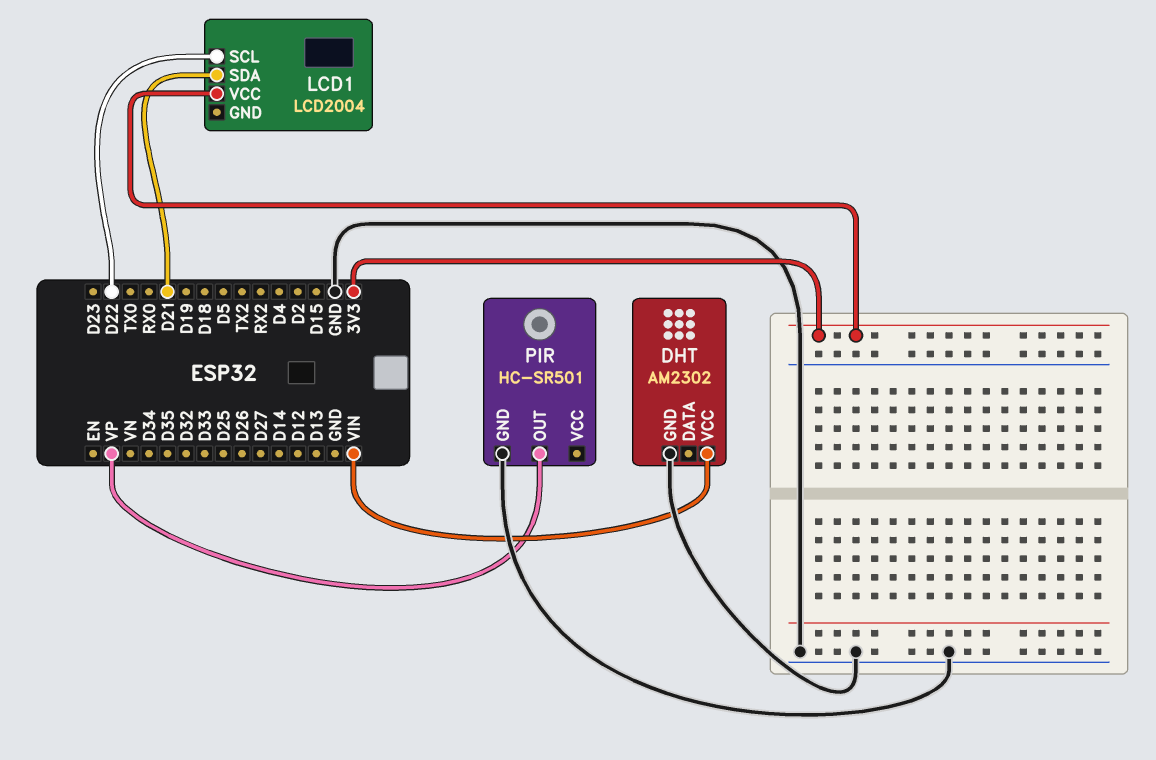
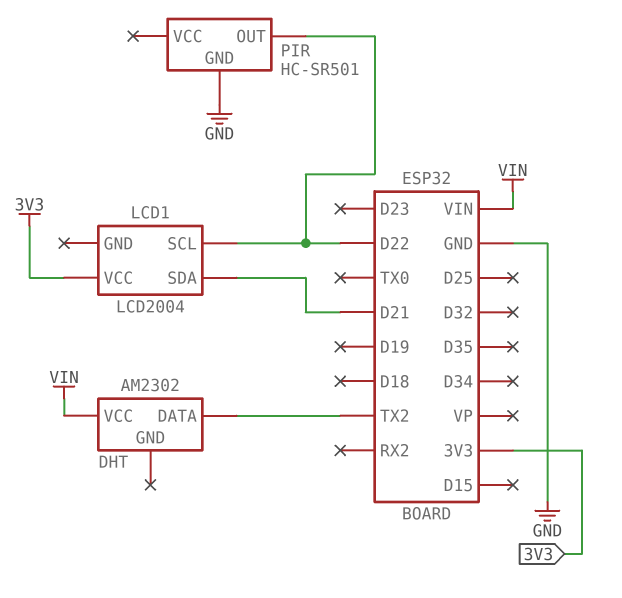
DHT pin DATA: none -> TX2
DHT pin GND: GND -> none
PIR pin OUT: VP -> D22

